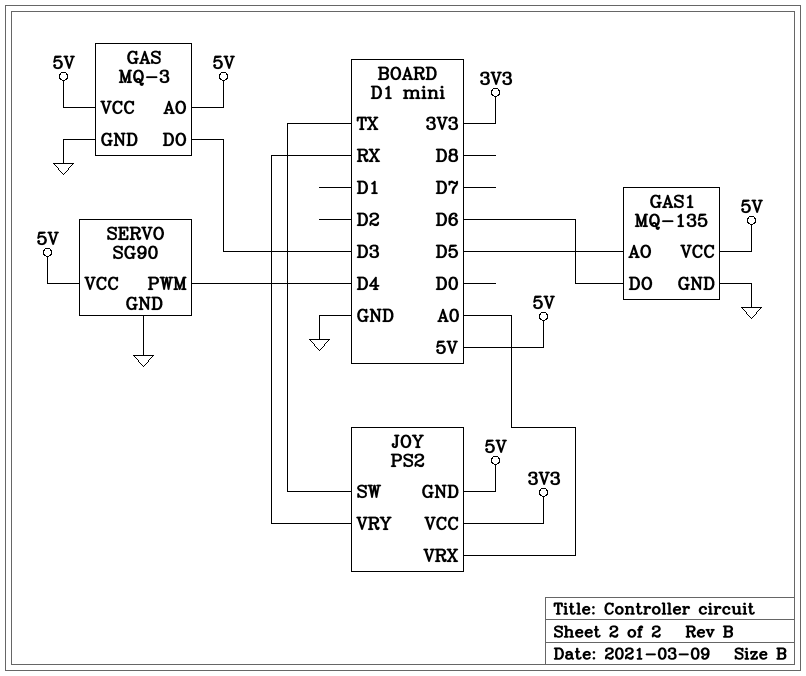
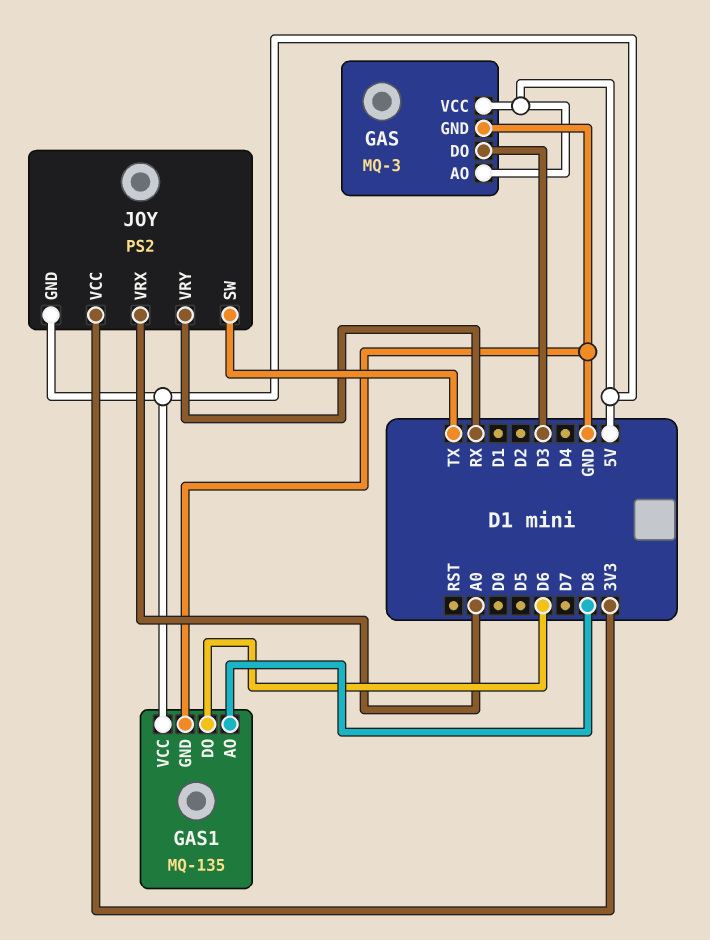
GAS1 pin AO: D5 -> D8
SERVO: SG90 -> none
SERVO pin GND: GND -> none
SERVO pin PWM: D4 -> none
SERVO pin VCC: 5V -> none

